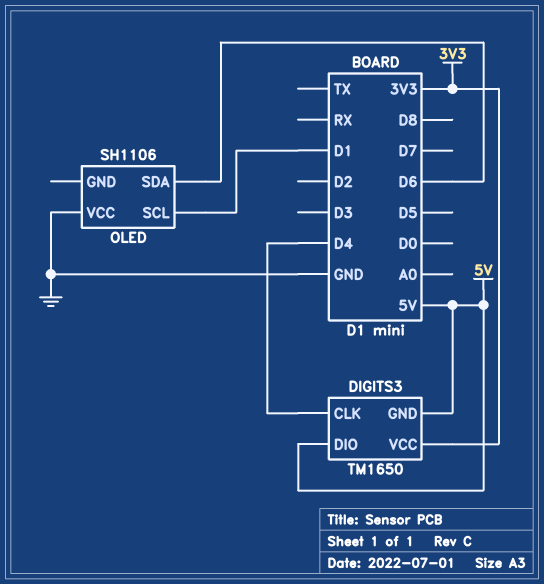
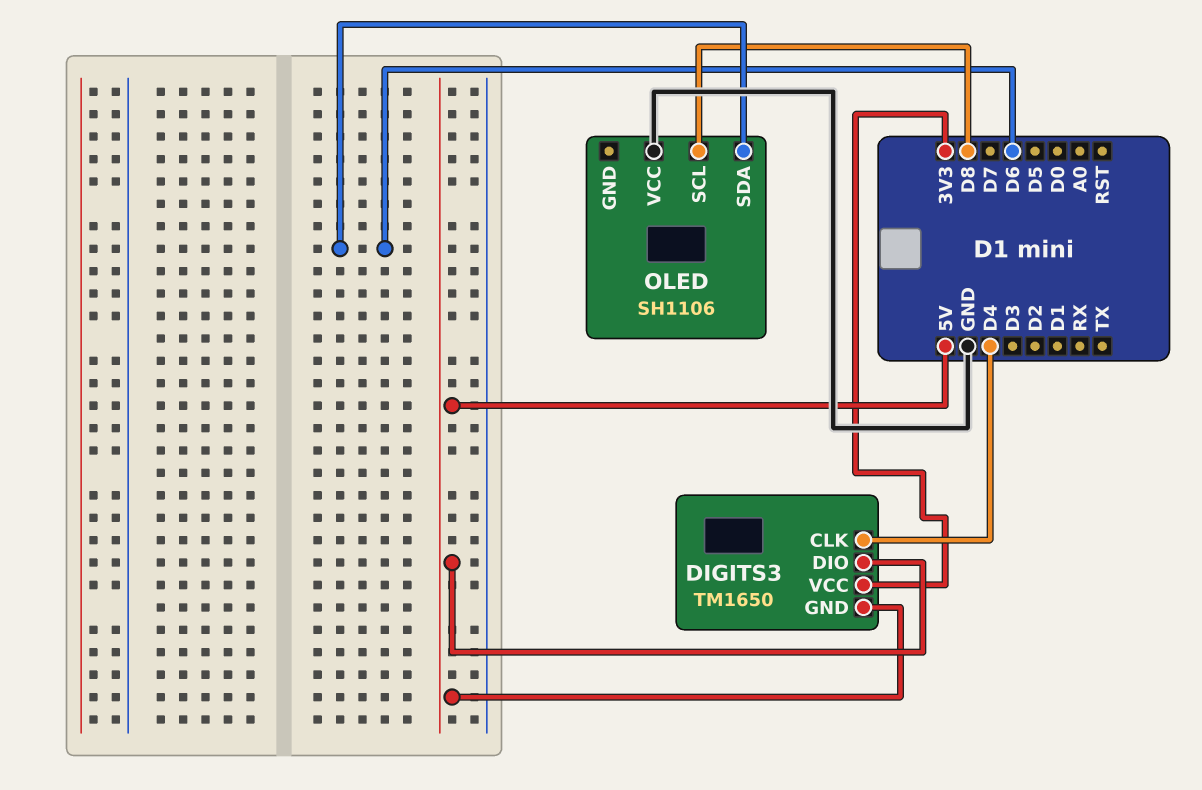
OLED pin SCL: D1 -> D8

